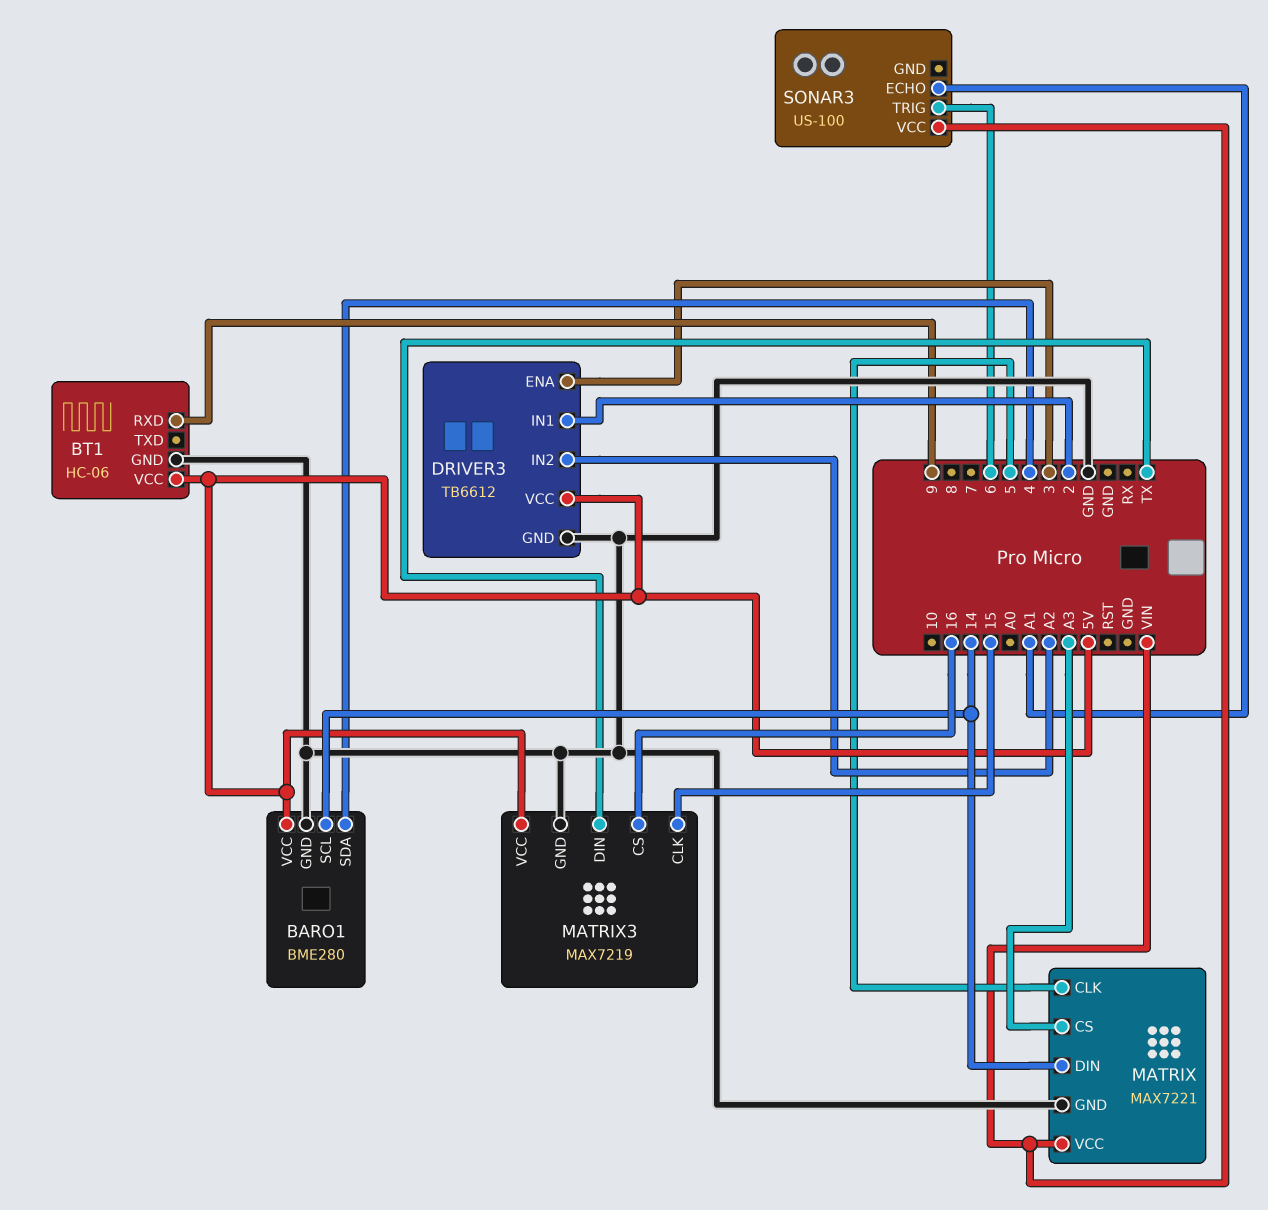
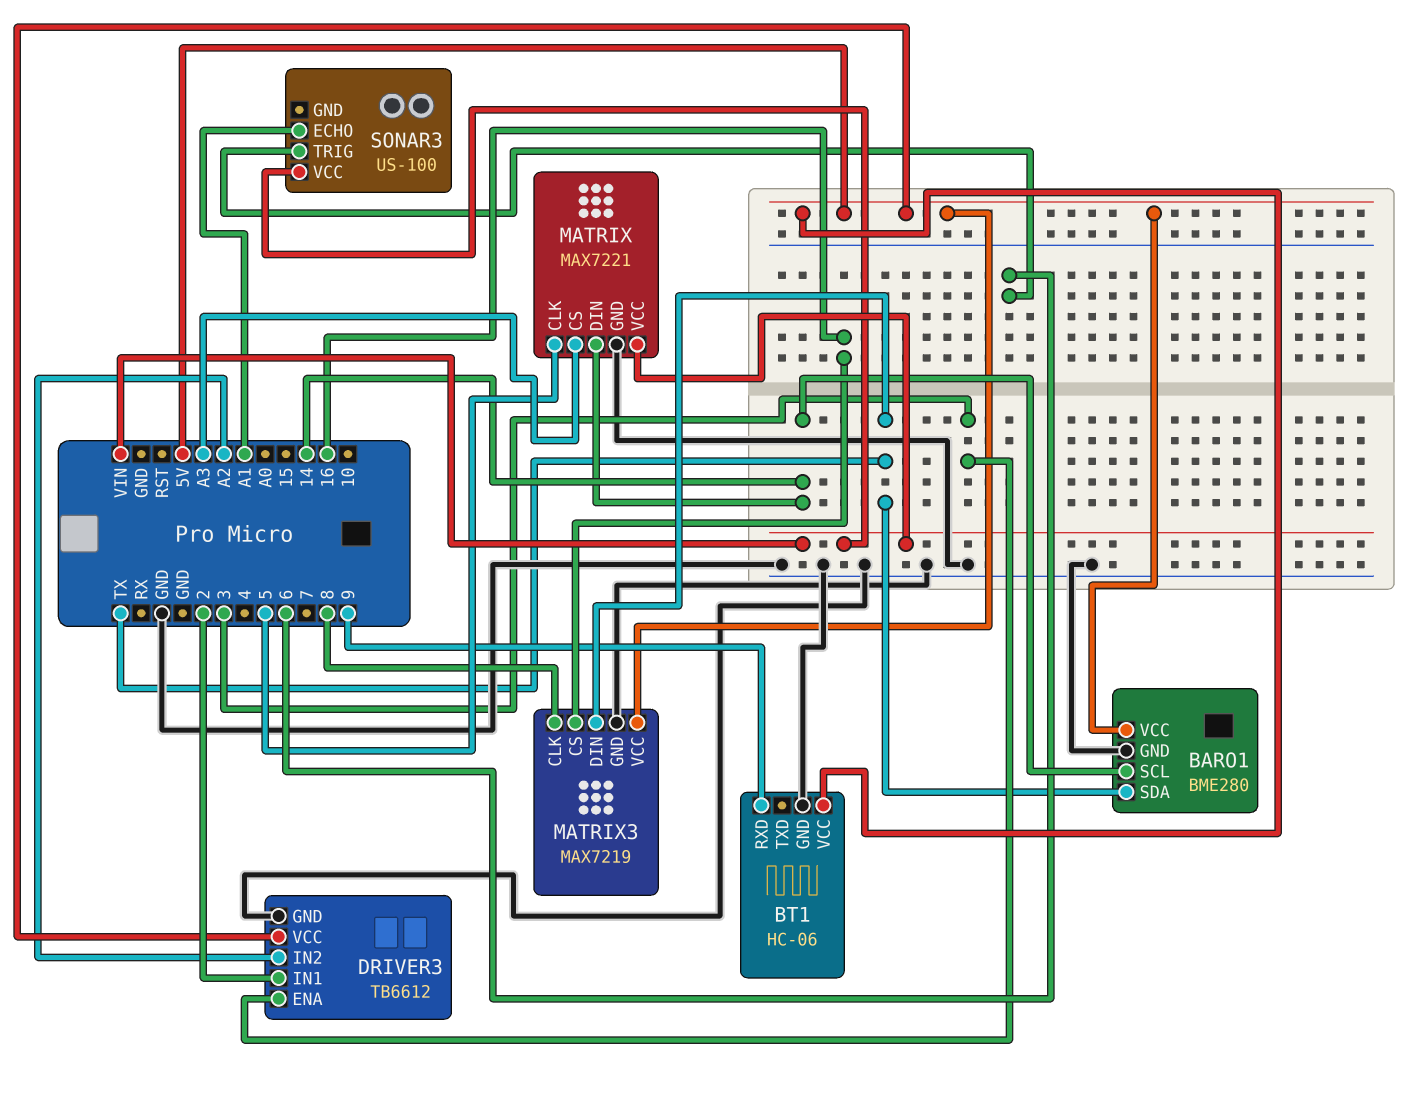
BARO1 pin SDA: 4 -> TX
MATRIX3 pin CLK: 15 -> 8

